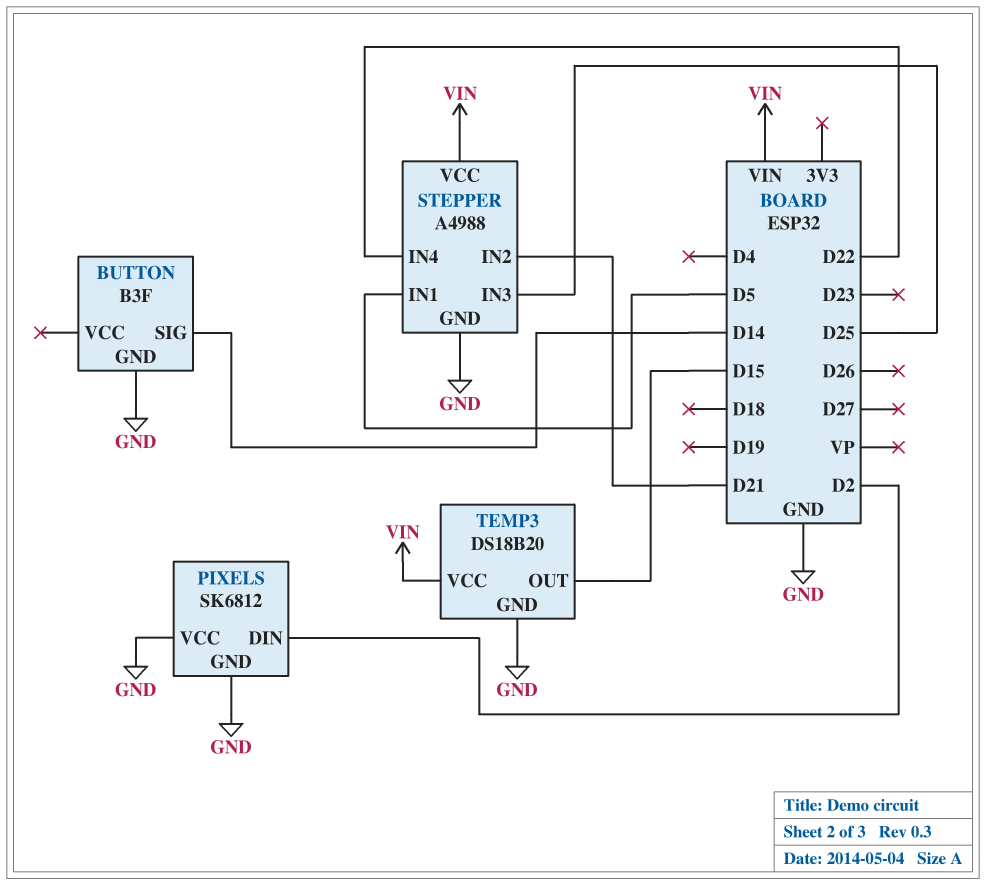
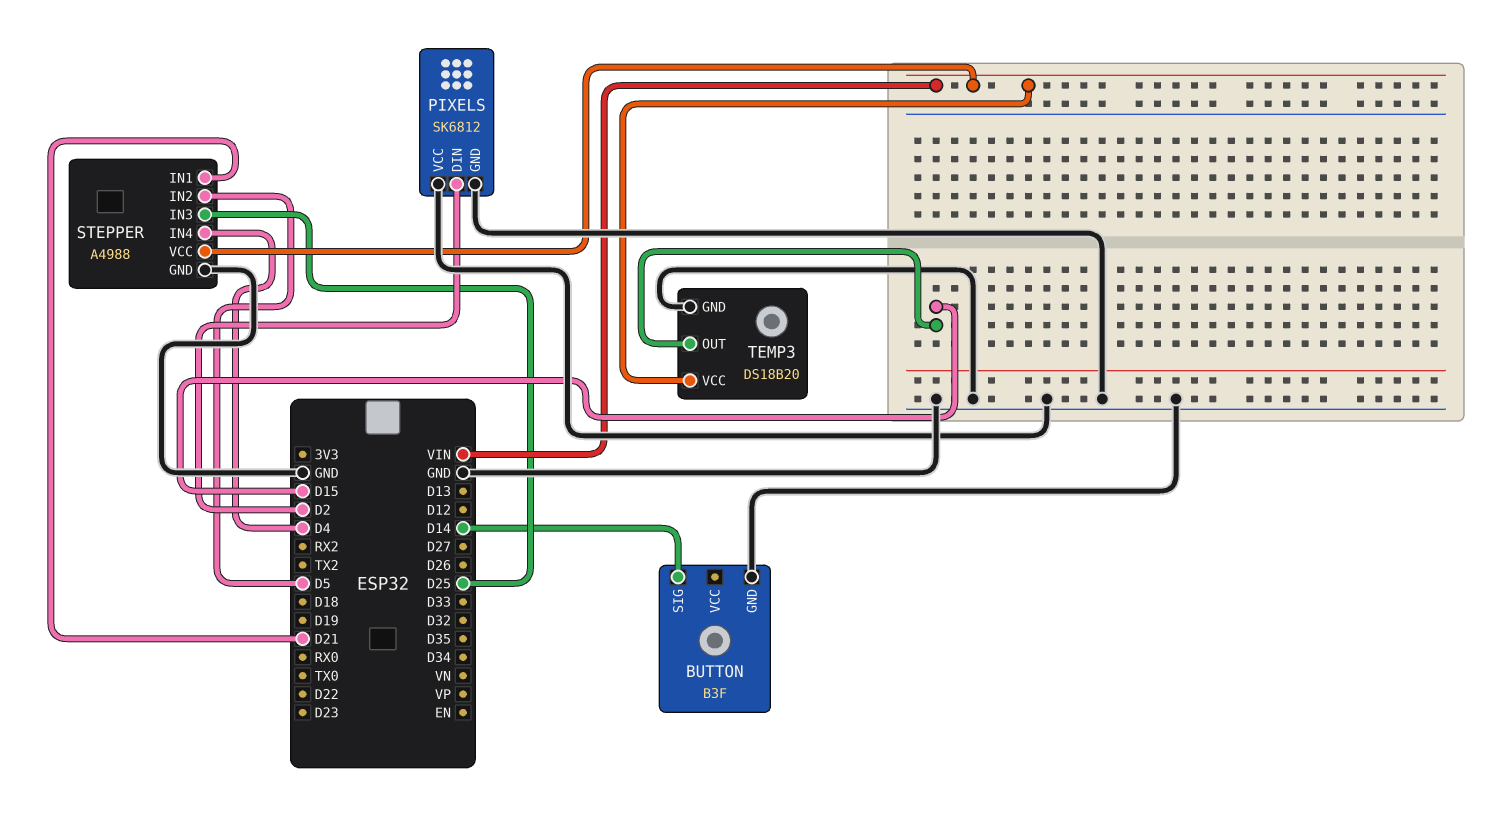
STEPPER pin IN1: D5 -> D21
STEPPER pin IN2: D21 -> D5
STEPPER pin IN4: D22 -> D4

